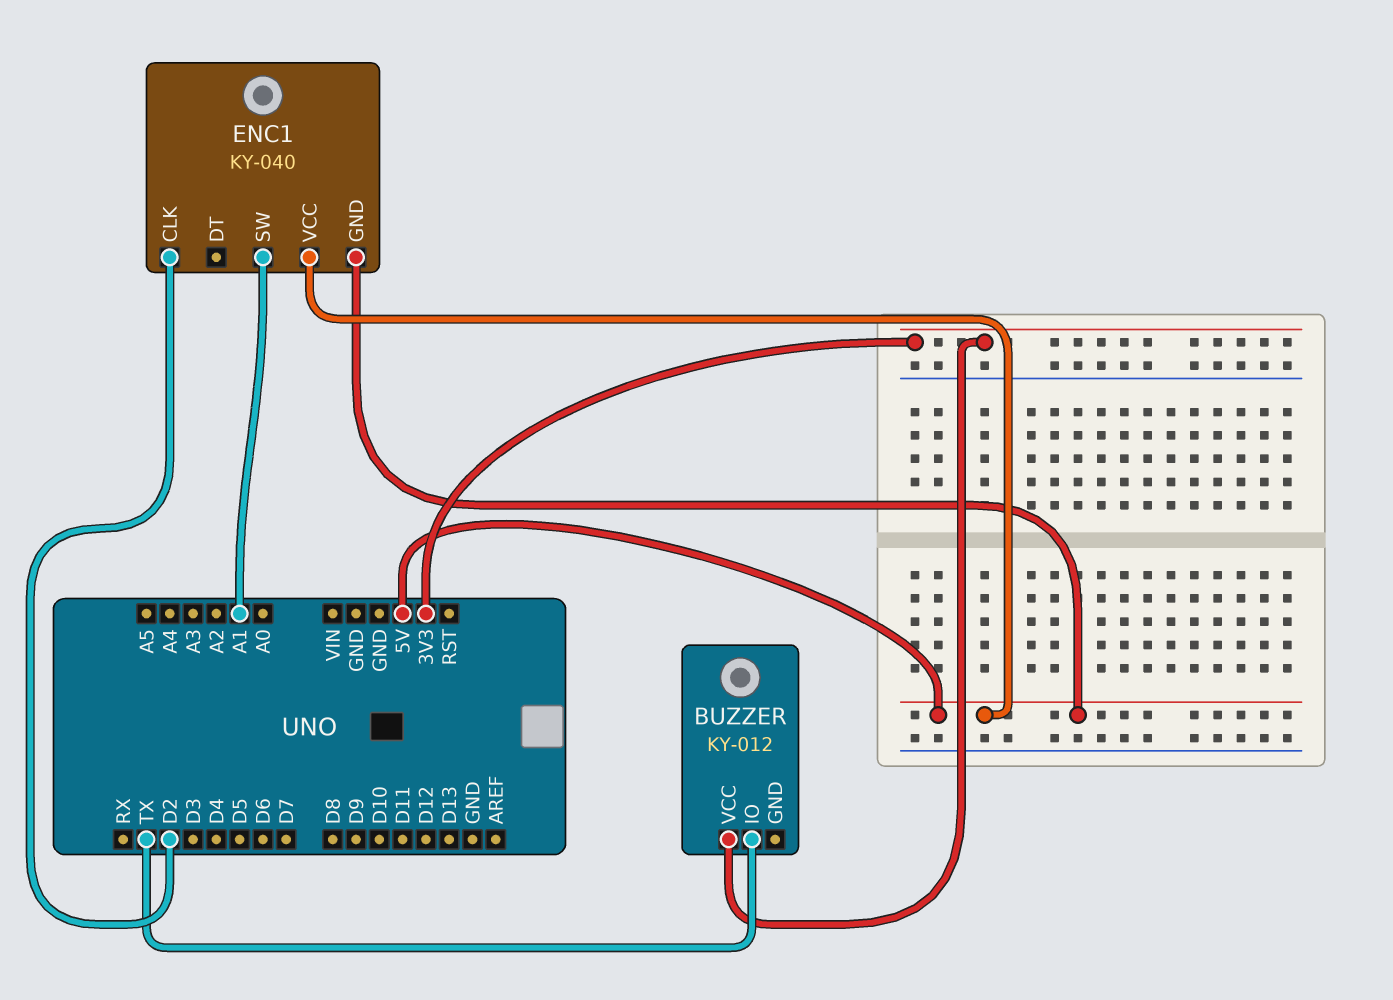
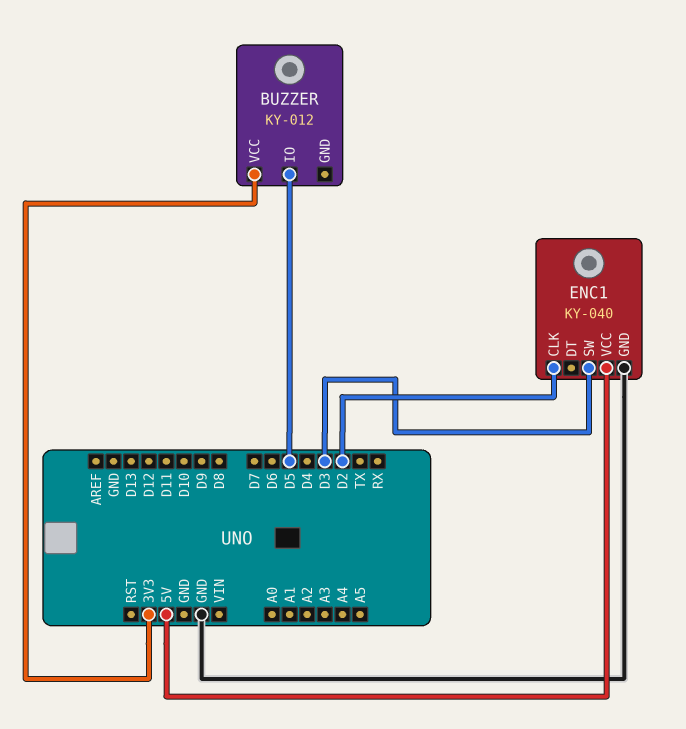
BUZZER pin IO: TX -> D5
ENC1 pin GND: 5V -> GND
ENC1 pin SW: A1 -> D3

